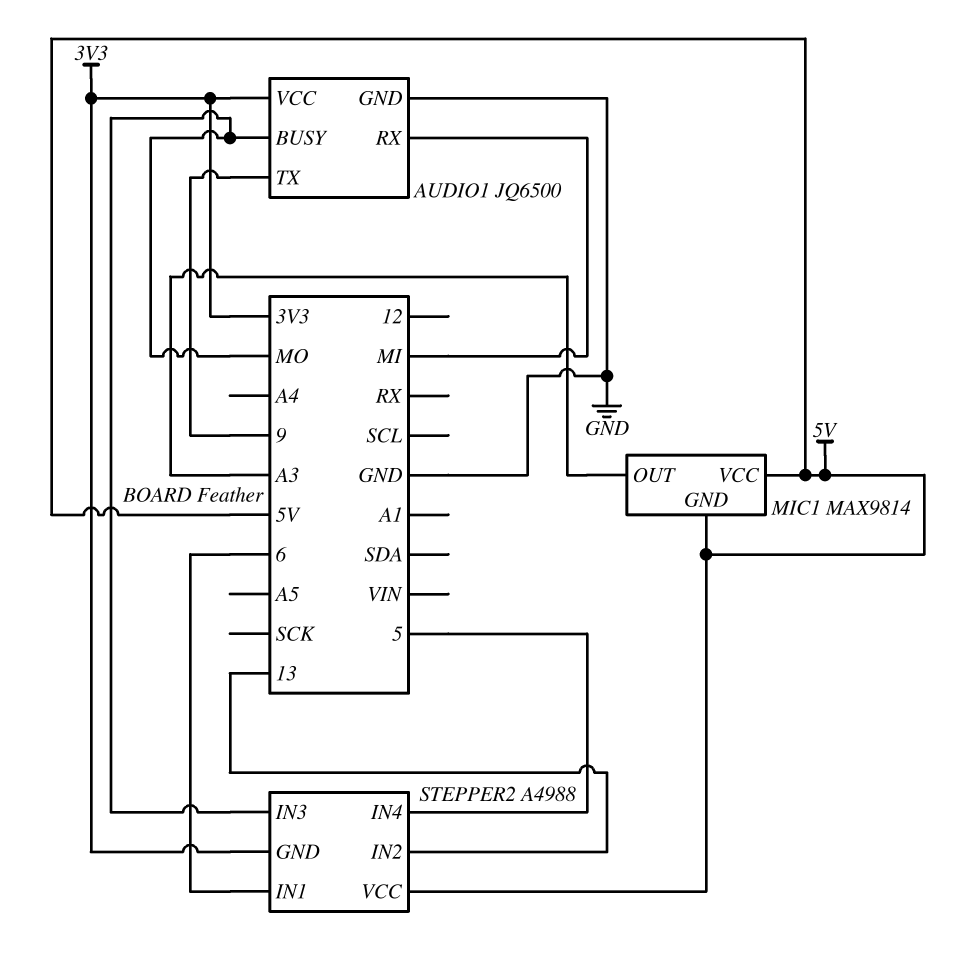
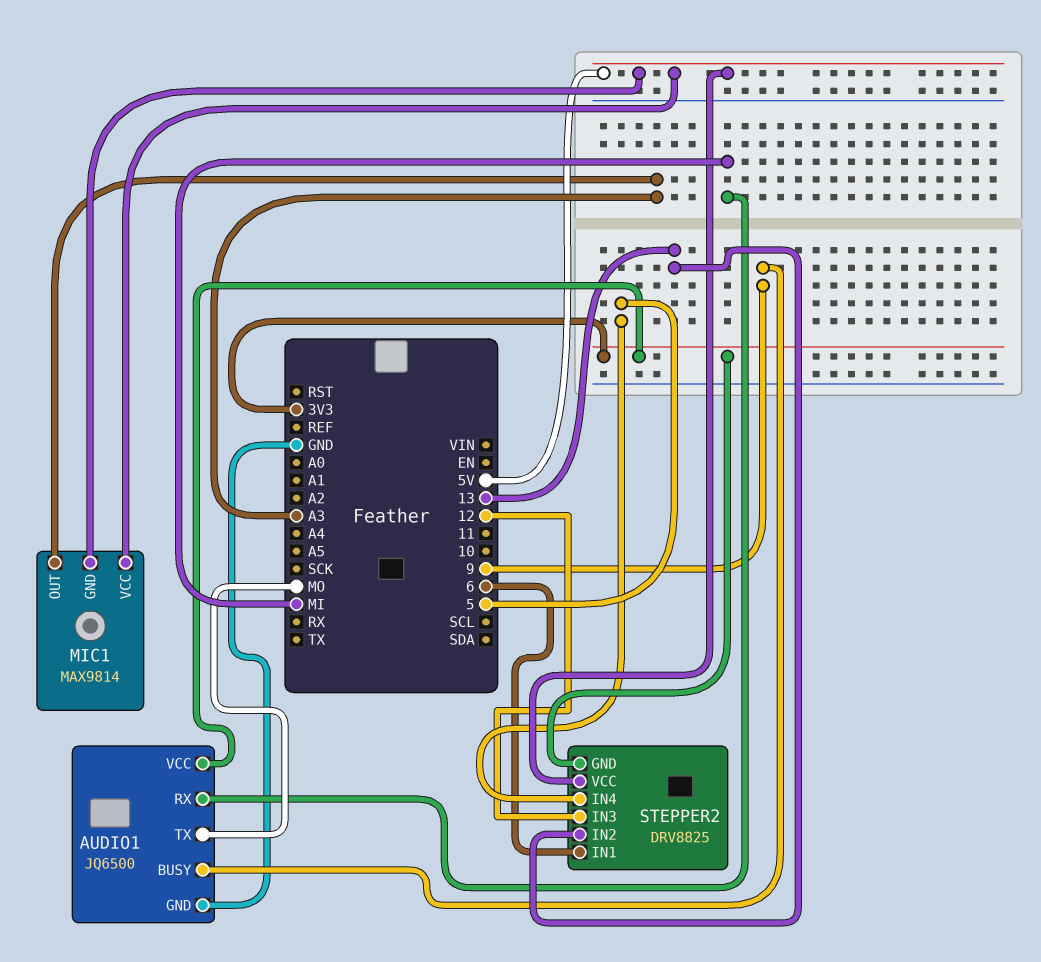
AUDIO1 pin BUSY: MO -> 9
AUDIO1 pin TX: 9 -> MO
STEPPER2: A4988 -> DRV8825
STEPPER2 pin IN3: MO -> 12

